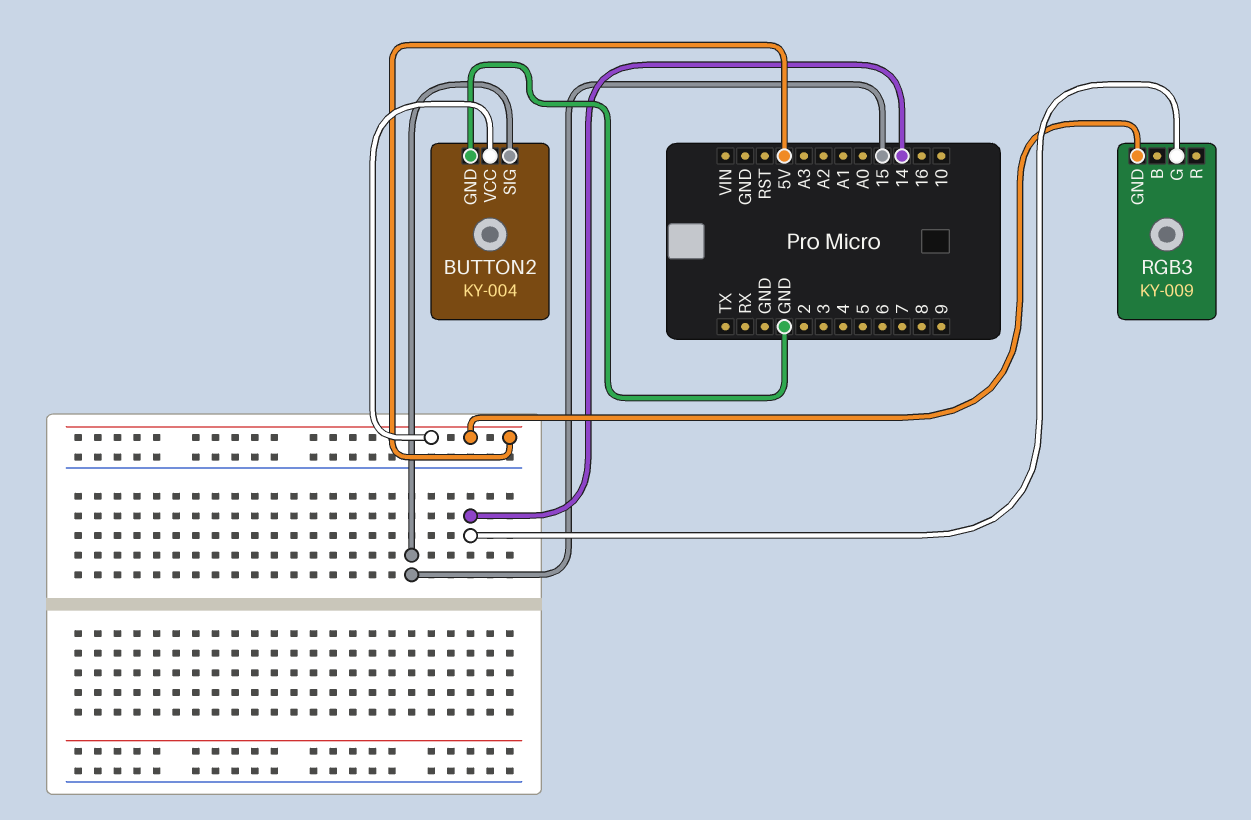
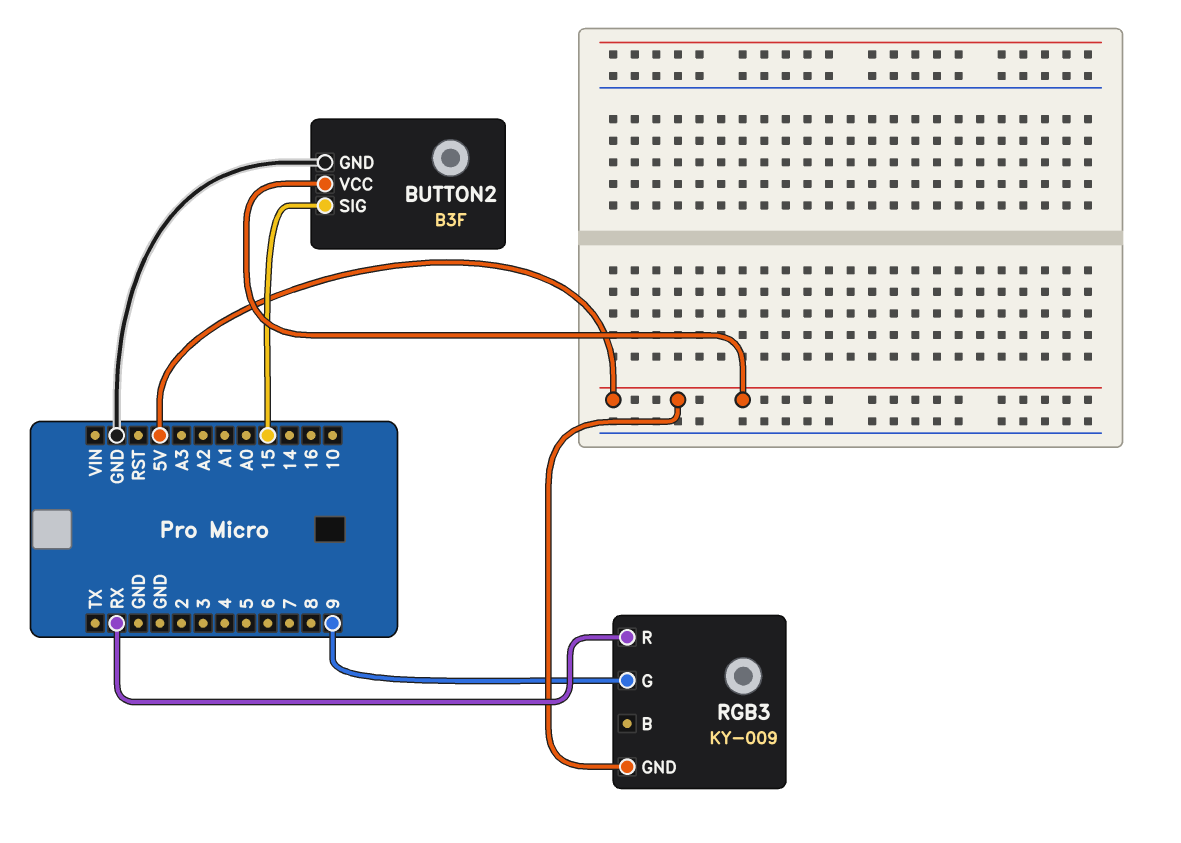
BUTTON2: KY-004 -> B3F
RGB3 pin G: 14 -> 9
RGB3 pin R: none -> RX

